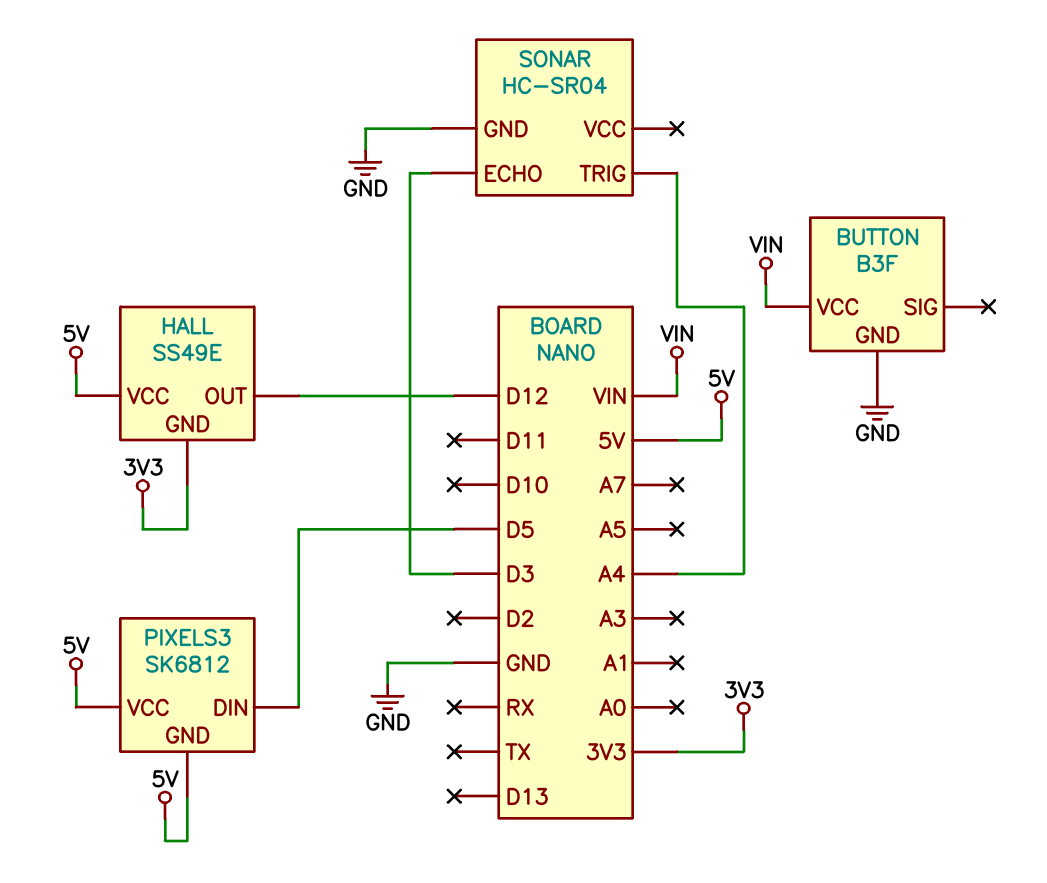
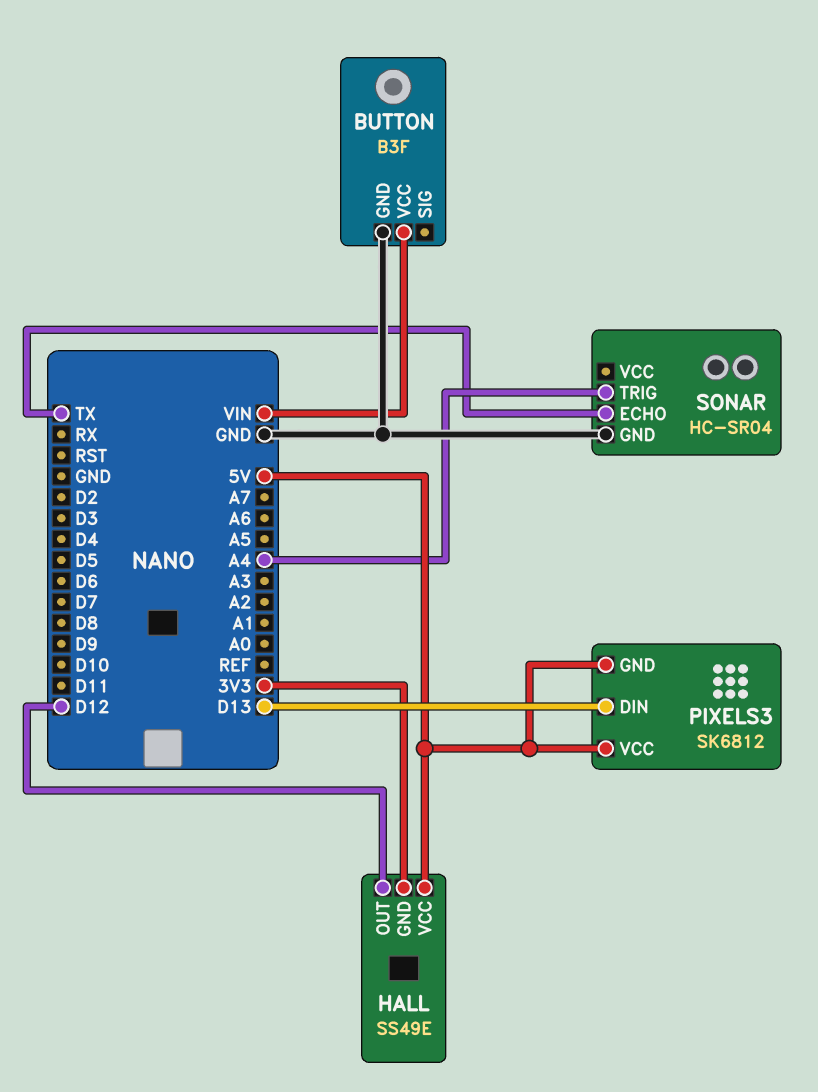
PIXELS3 pin DIN: D5 -> D13
SONAR pin ECHO: D3 -> TX

